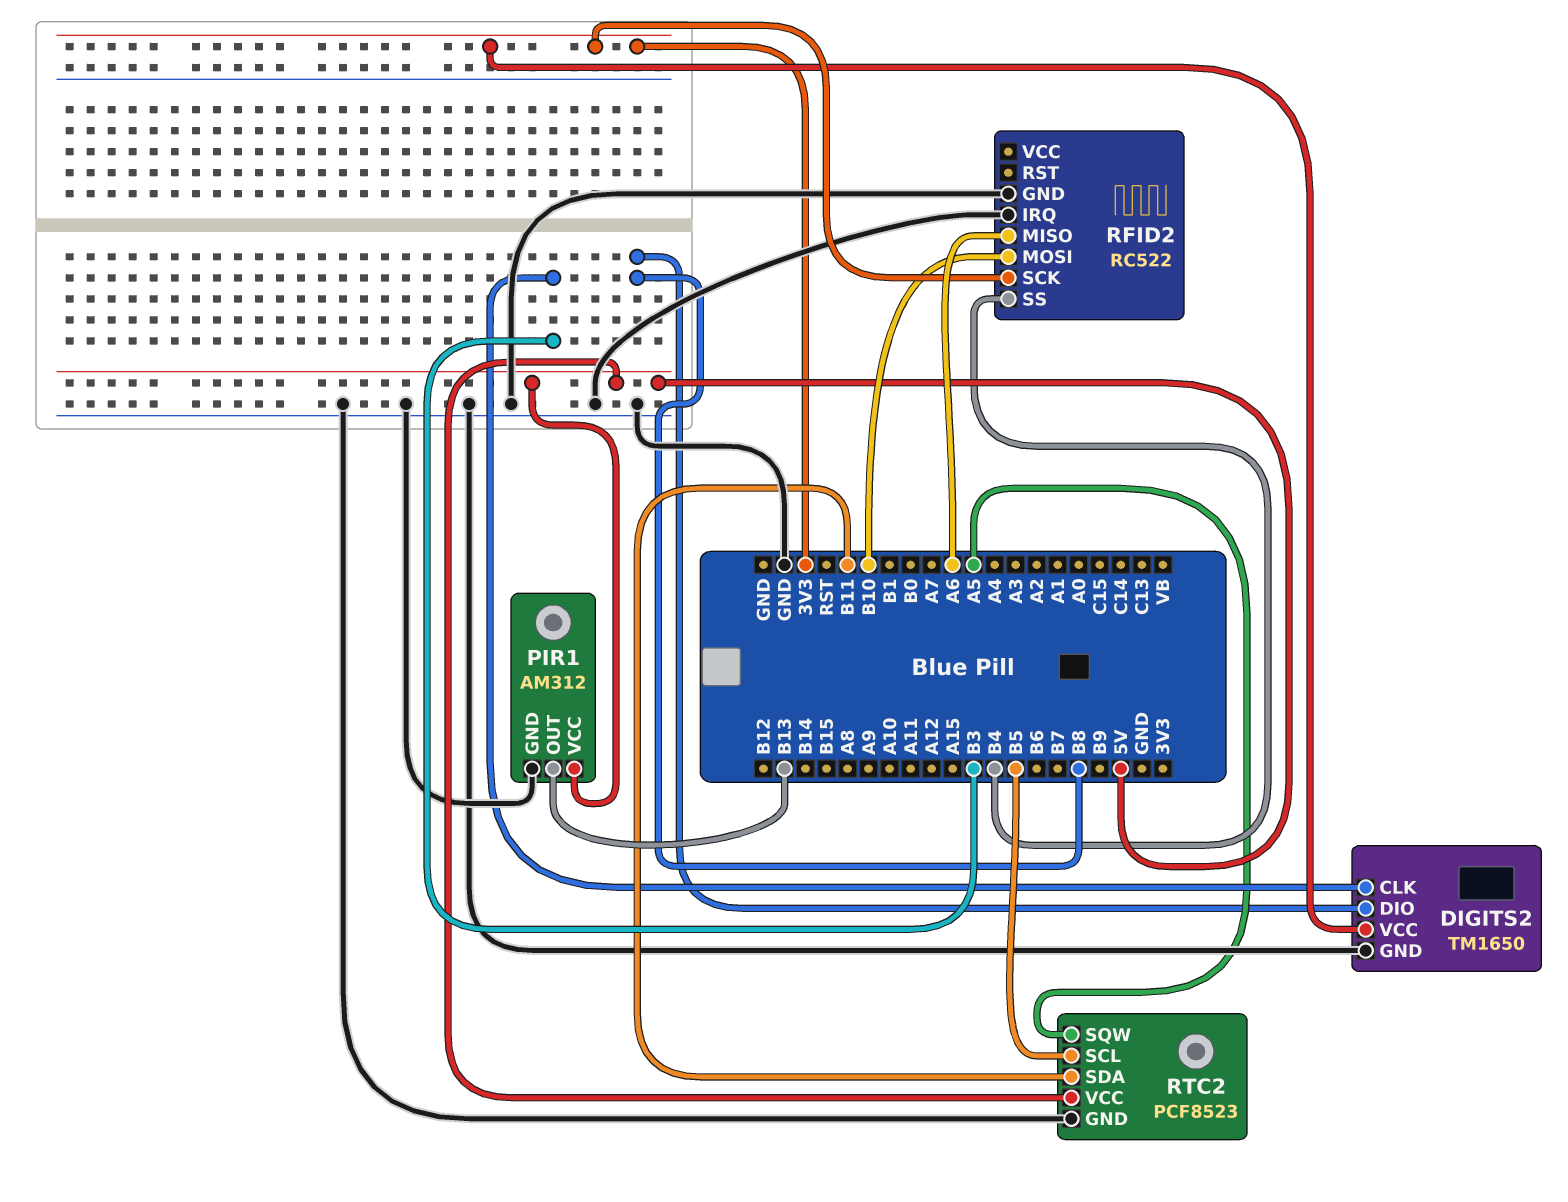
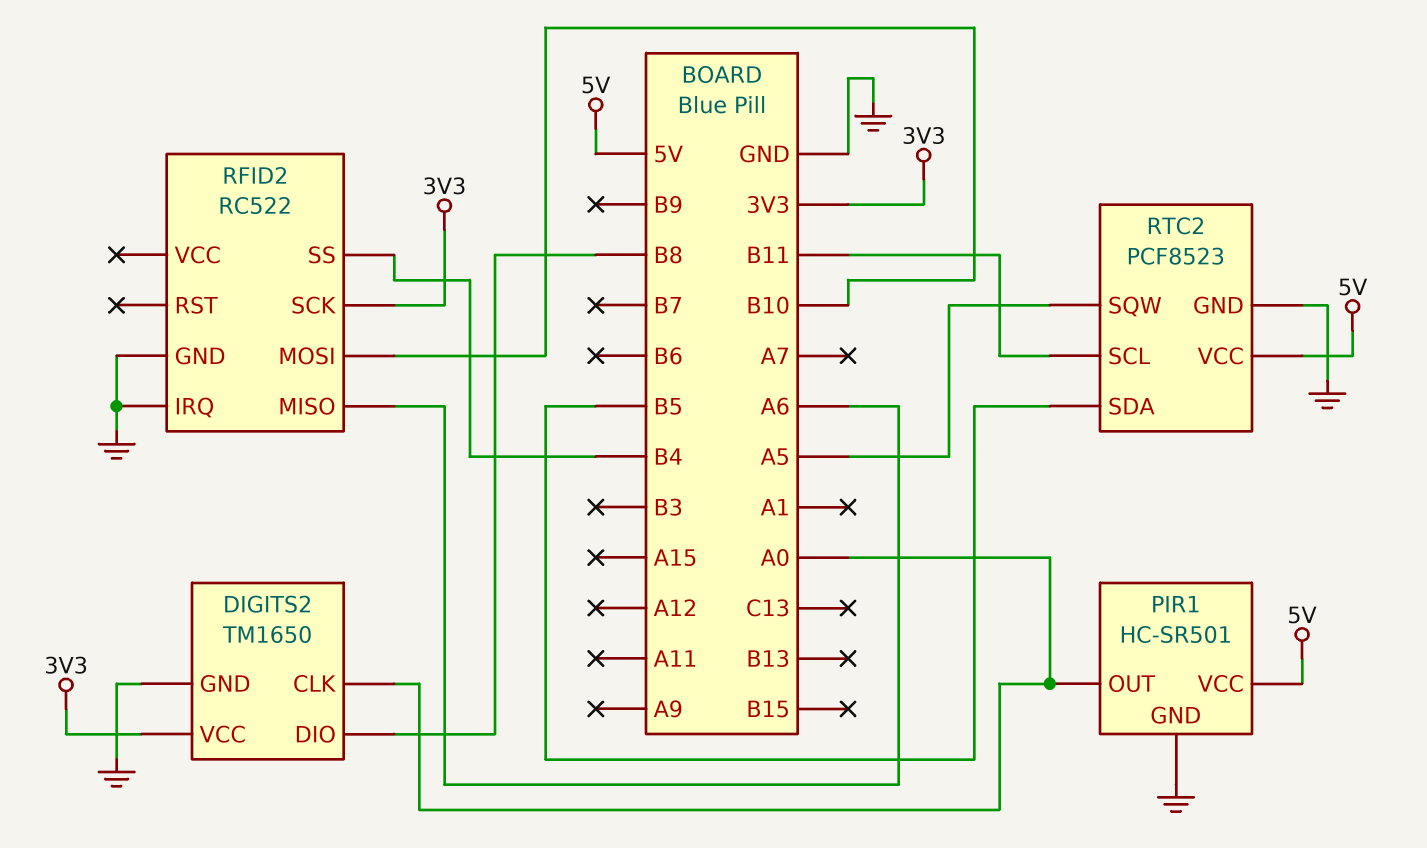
DIGITS2 pin CLK: B3 -> A0
PIR1: AM312 -> HC-SR501
PIR1 pin OUT: B13 -> A0
RTC2 pin SCL: B5 -> B11
RTC2 pin SDA: B11 -> B5

